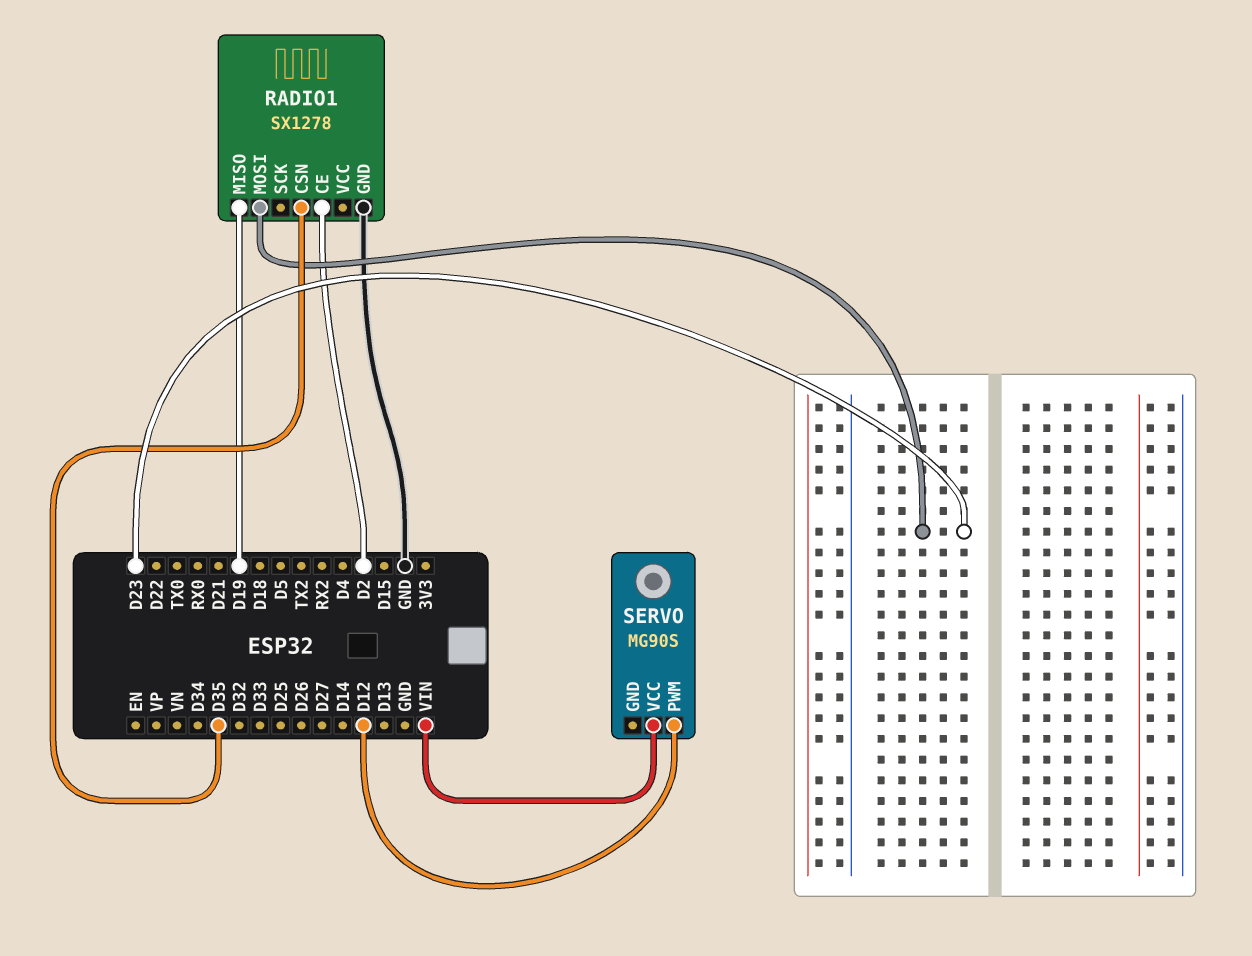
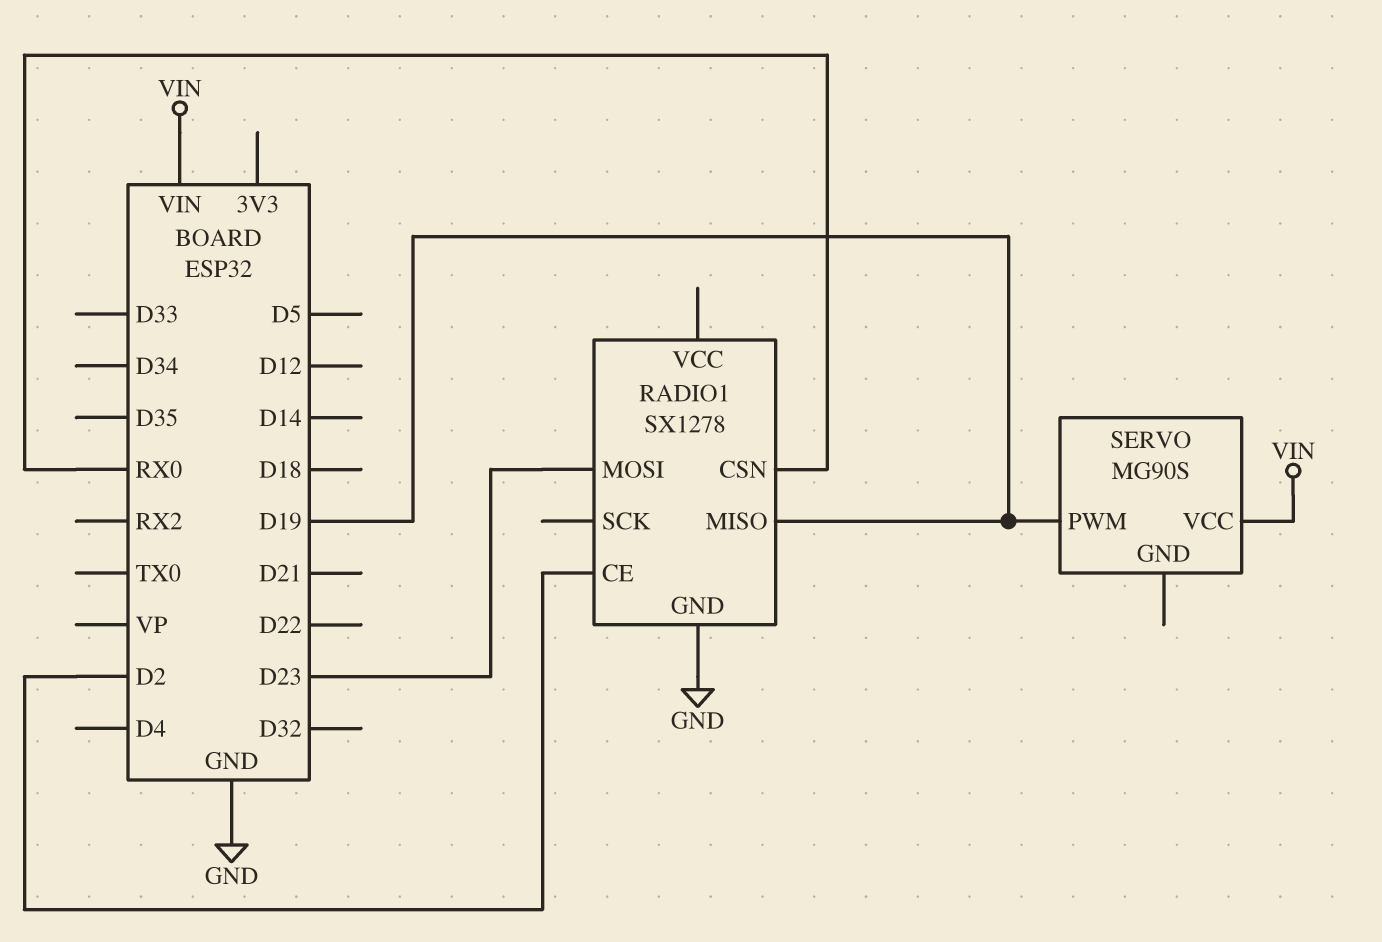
RADIO1 pin CSN: D35 -> RX0
SERVO pin PWM: D12 -> D19

